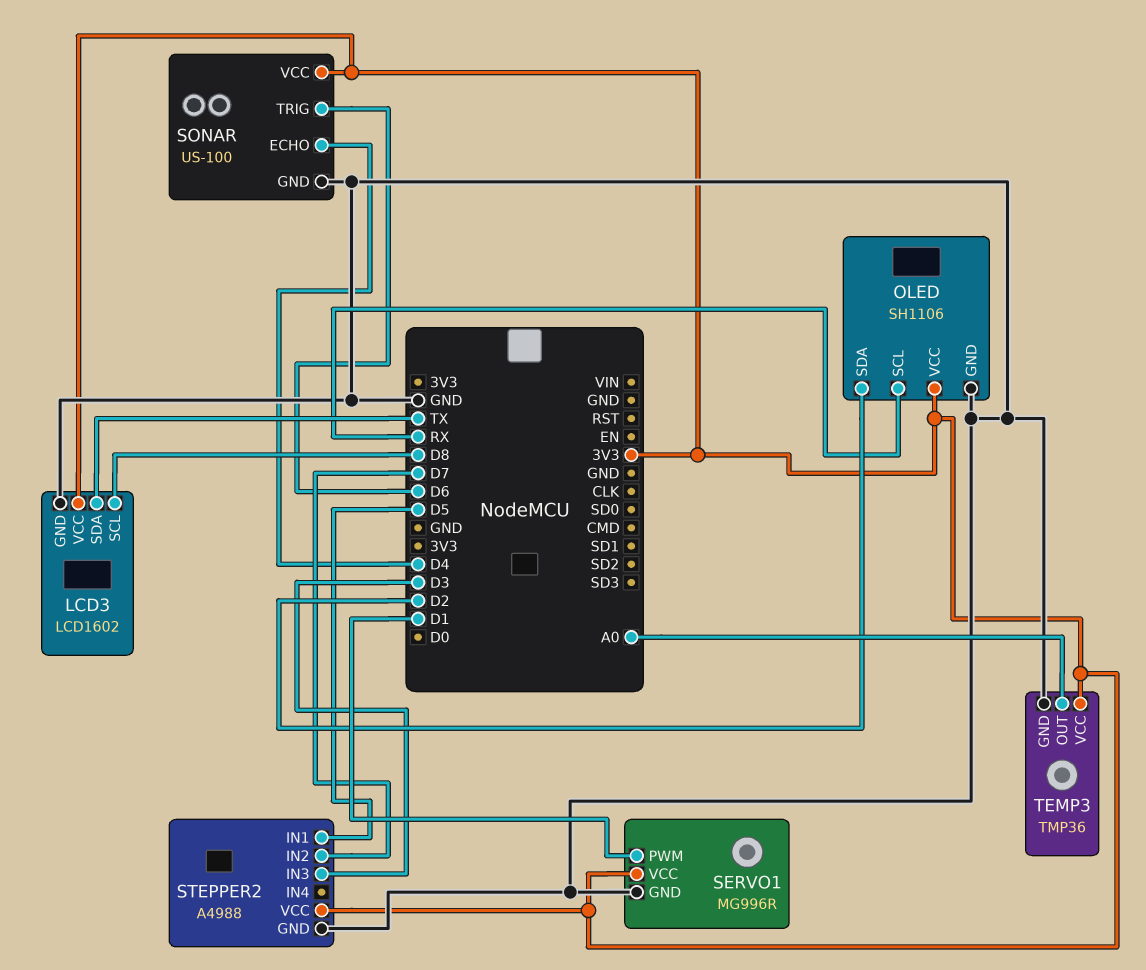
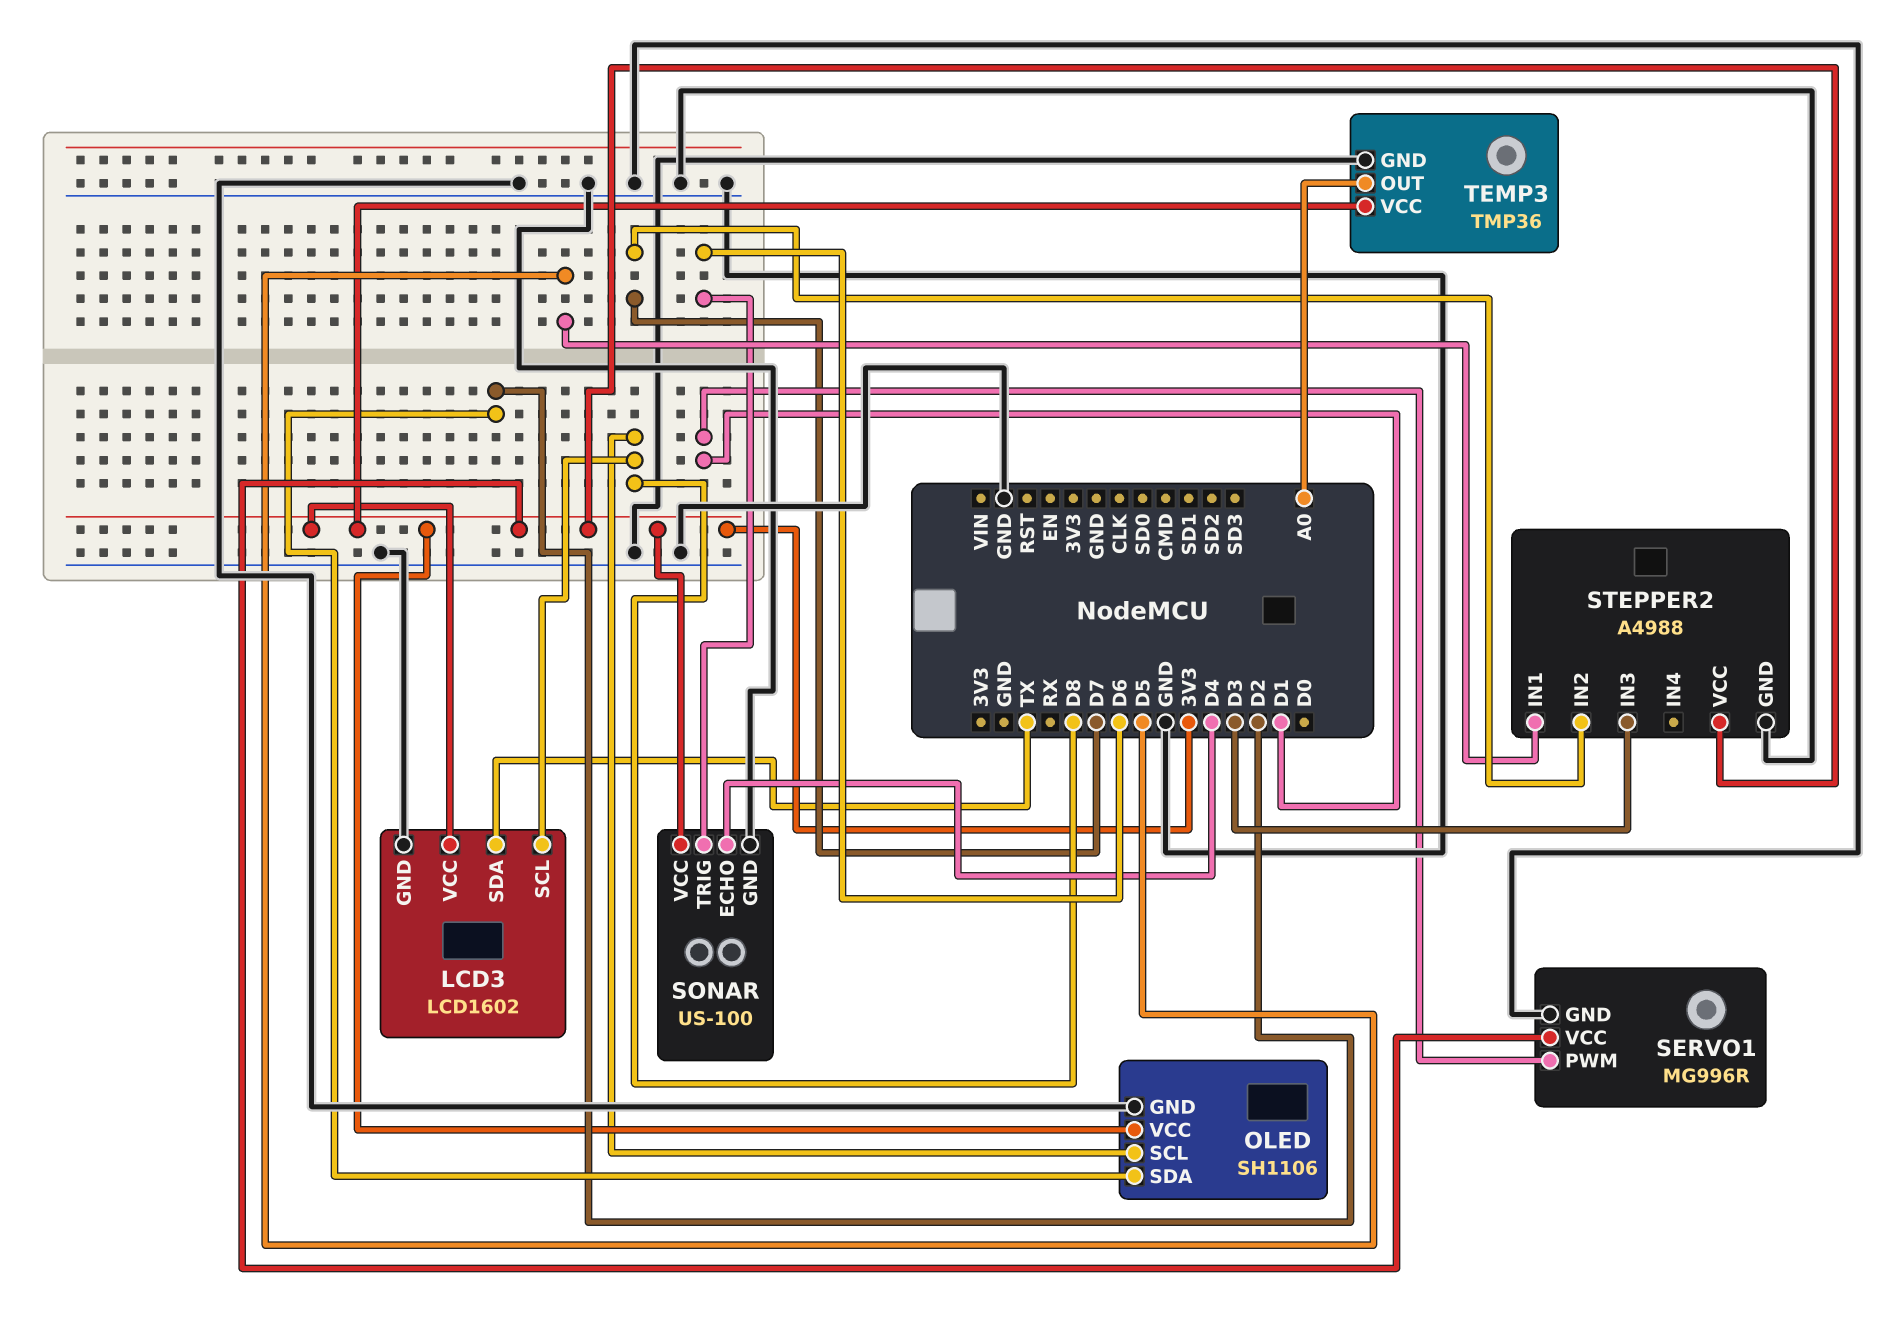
OLED pin SCL: RX -> D8

